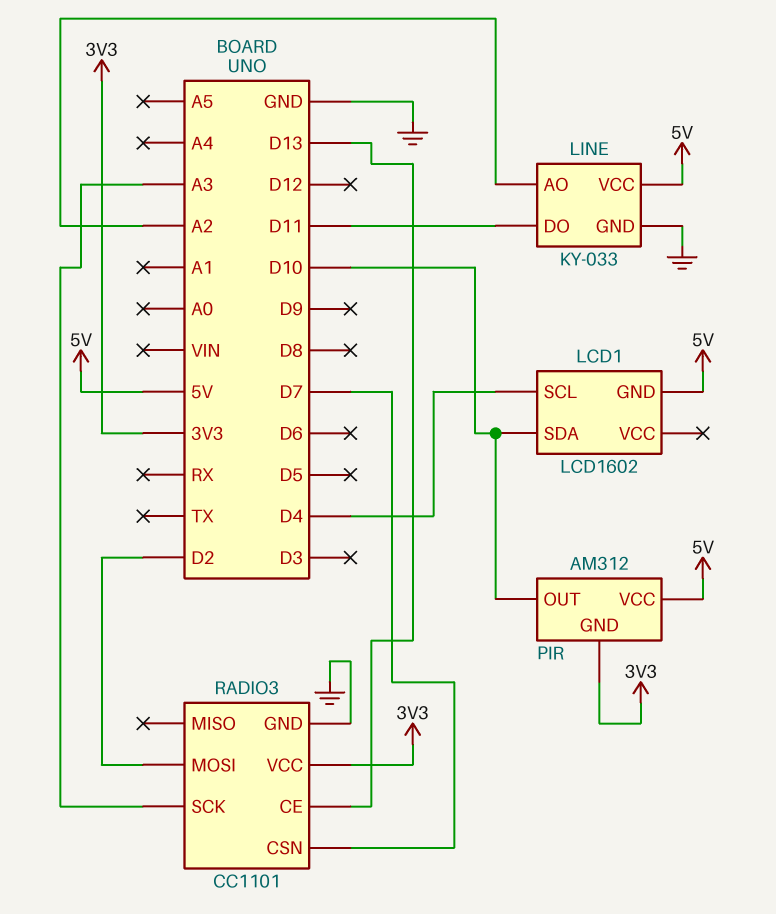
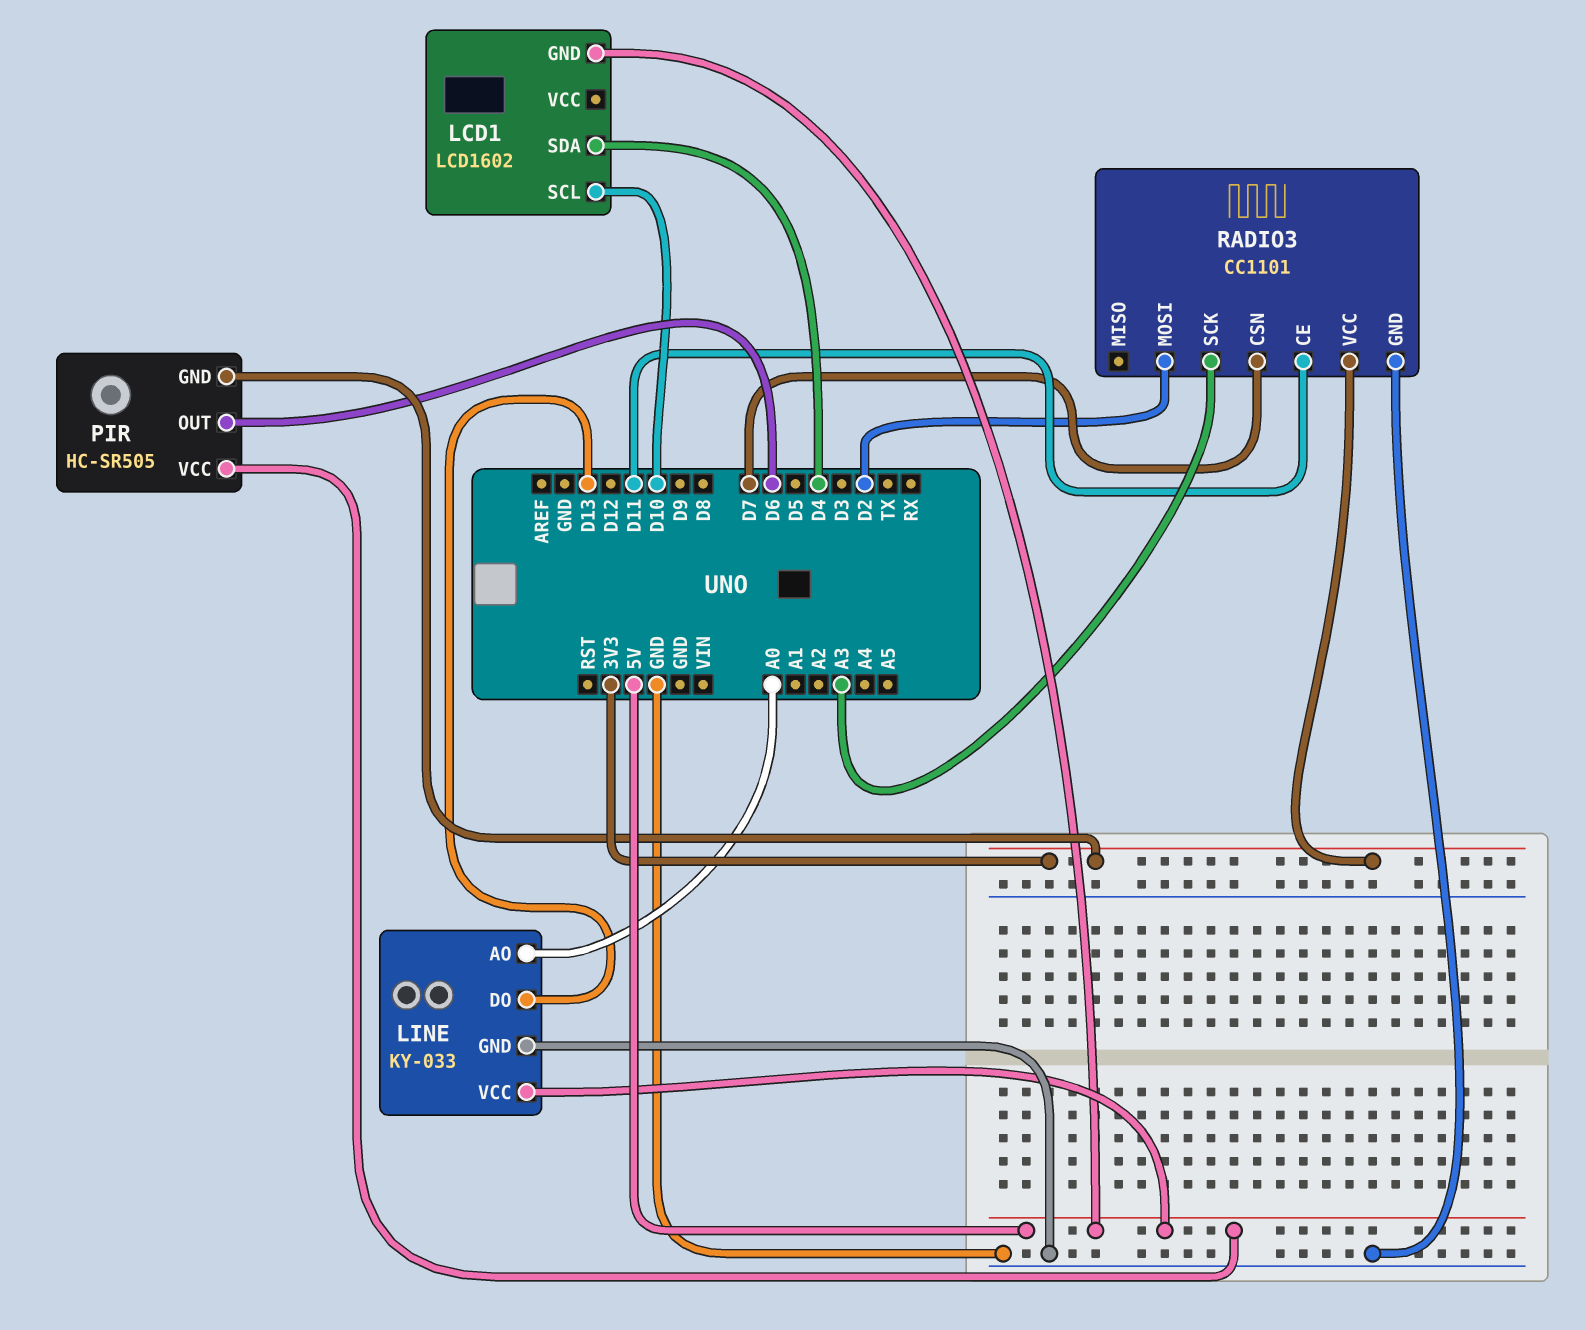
LCD1 pin SCL: D4 -> D10
LCD1 pin SDA: D10 -> D4
LINE pin AO: A2 -> A0
LINE pin DO: D11 -> D13
PIR: AM312 -> HC-SR505
PIR pin OUT: D10 -> D6
RADIO3 pin CE: D13 -> D11

